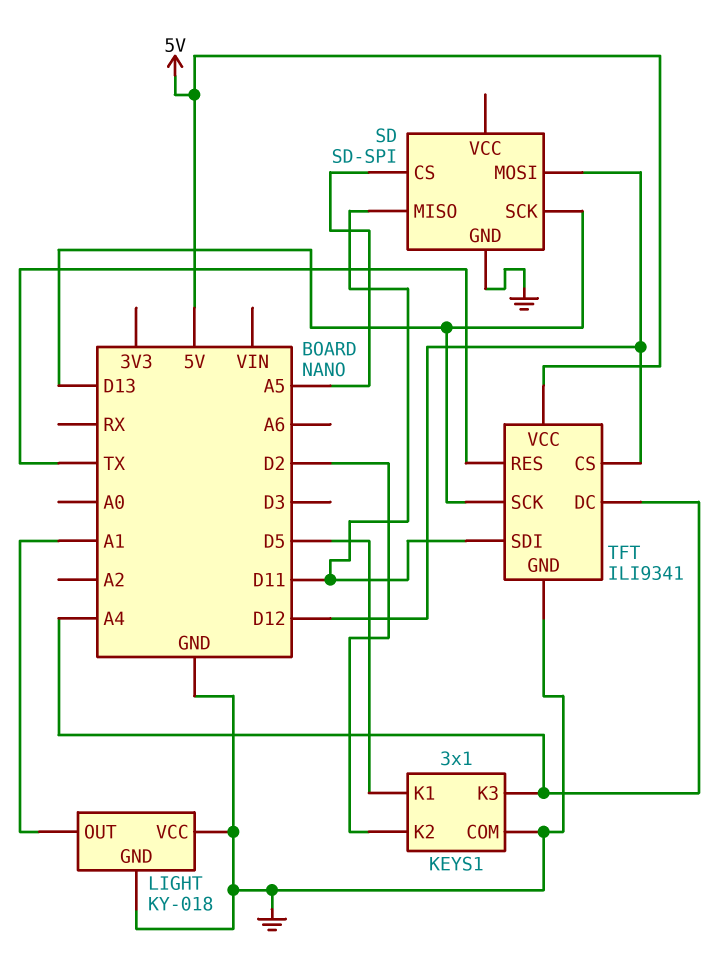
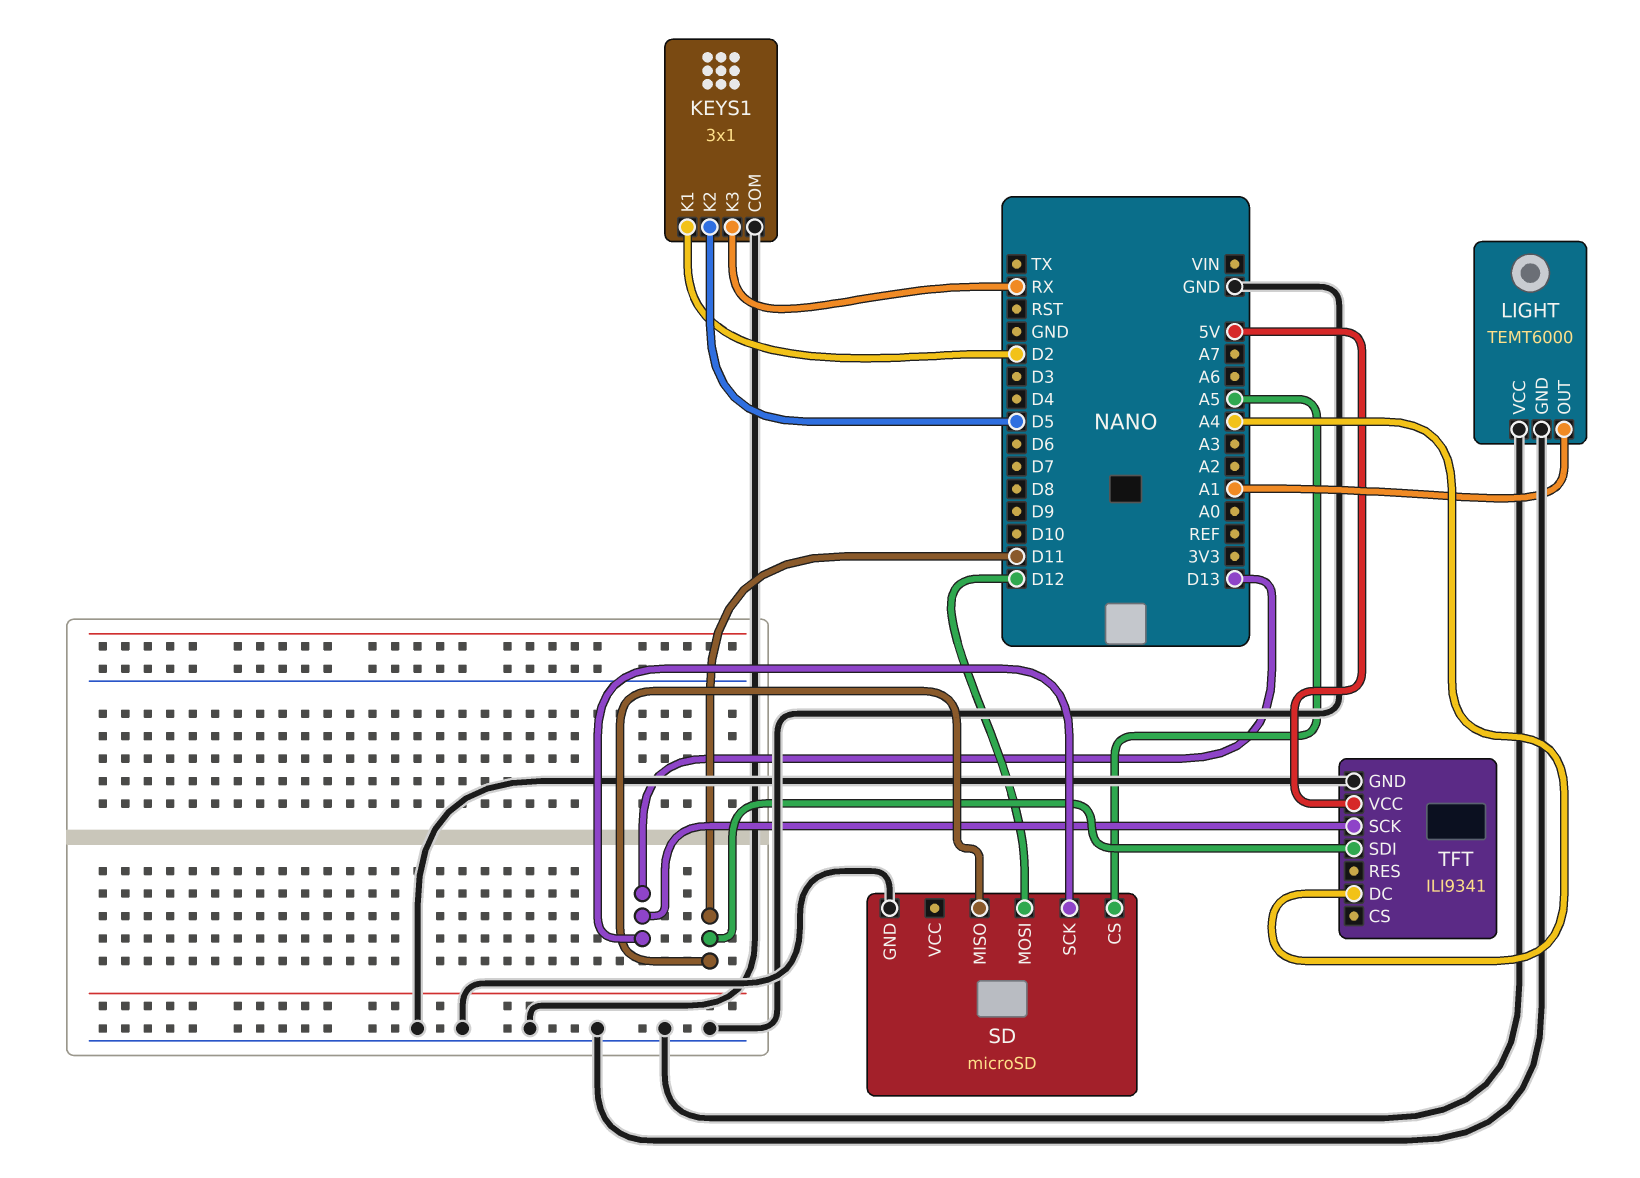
KEYS1 pin K1: D5 -> D2
KEYS1 pin K2: D2 -> D5
KEYS1 pin K3: A4 -> RX
LIGHT: KY-018 -> TEMT6000
SD: SD-SPI -> microSD
TFT pin CS: D12 -> none
TFT pin RES: TX -> none

